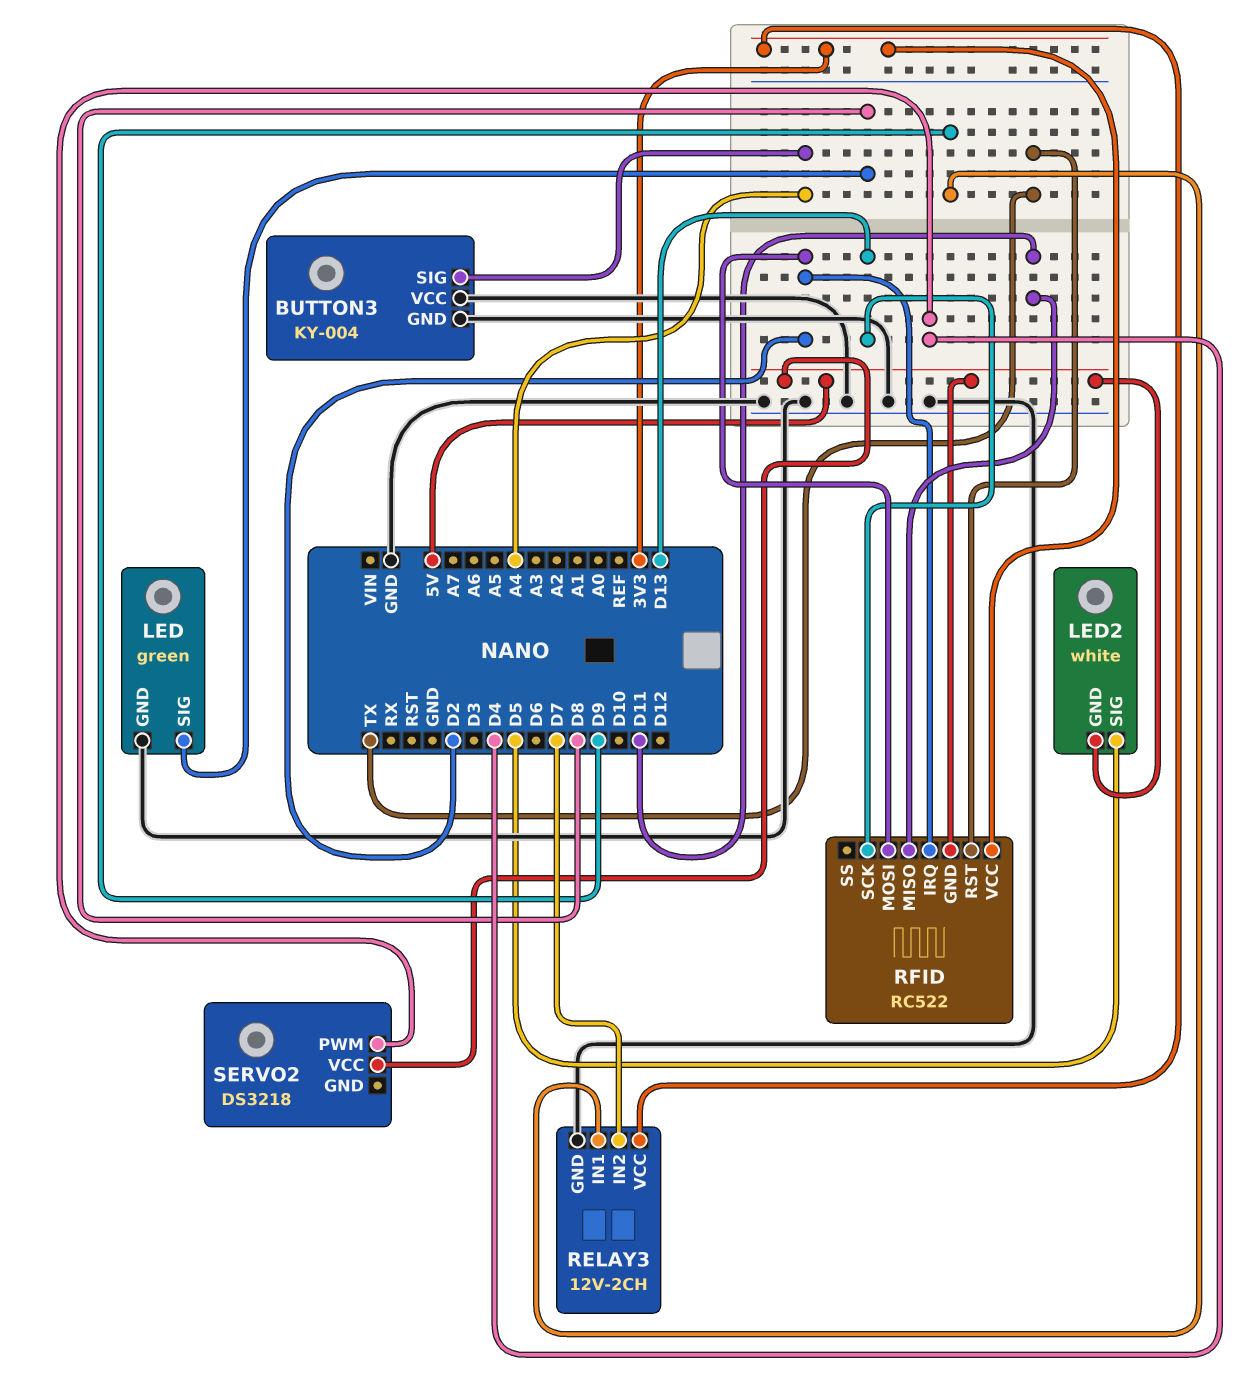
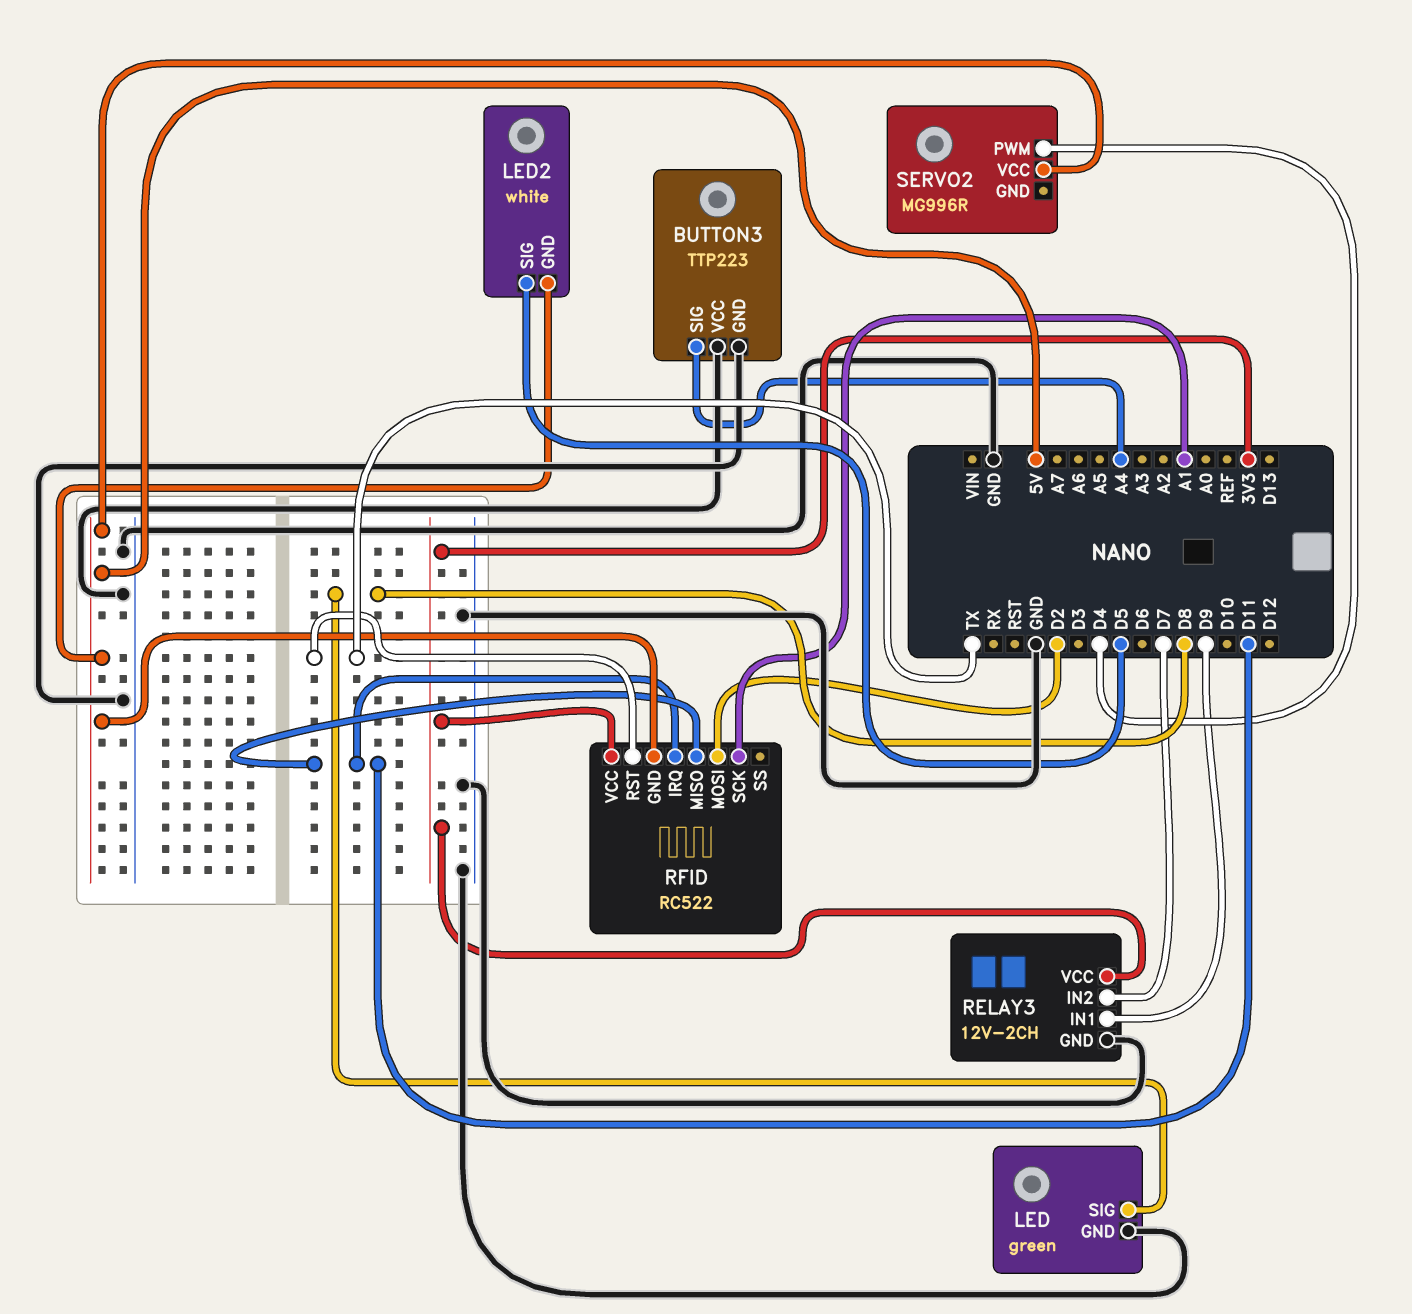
BUTTON3: KY-004 -> TTP223
RFID pin IRQ: D2 -> D11
RFID pin SCK: D13 -> A1
SERVO2: DS3218 -> MG996R

